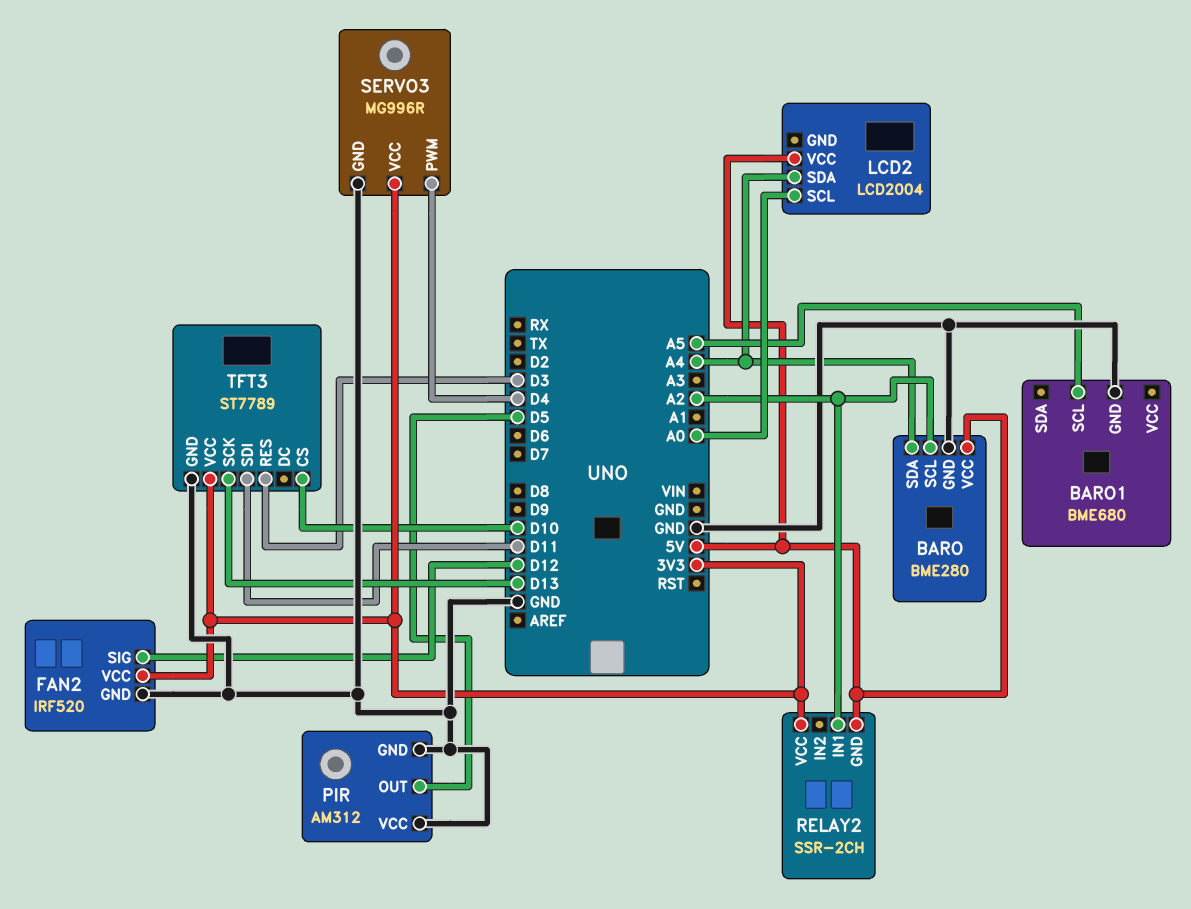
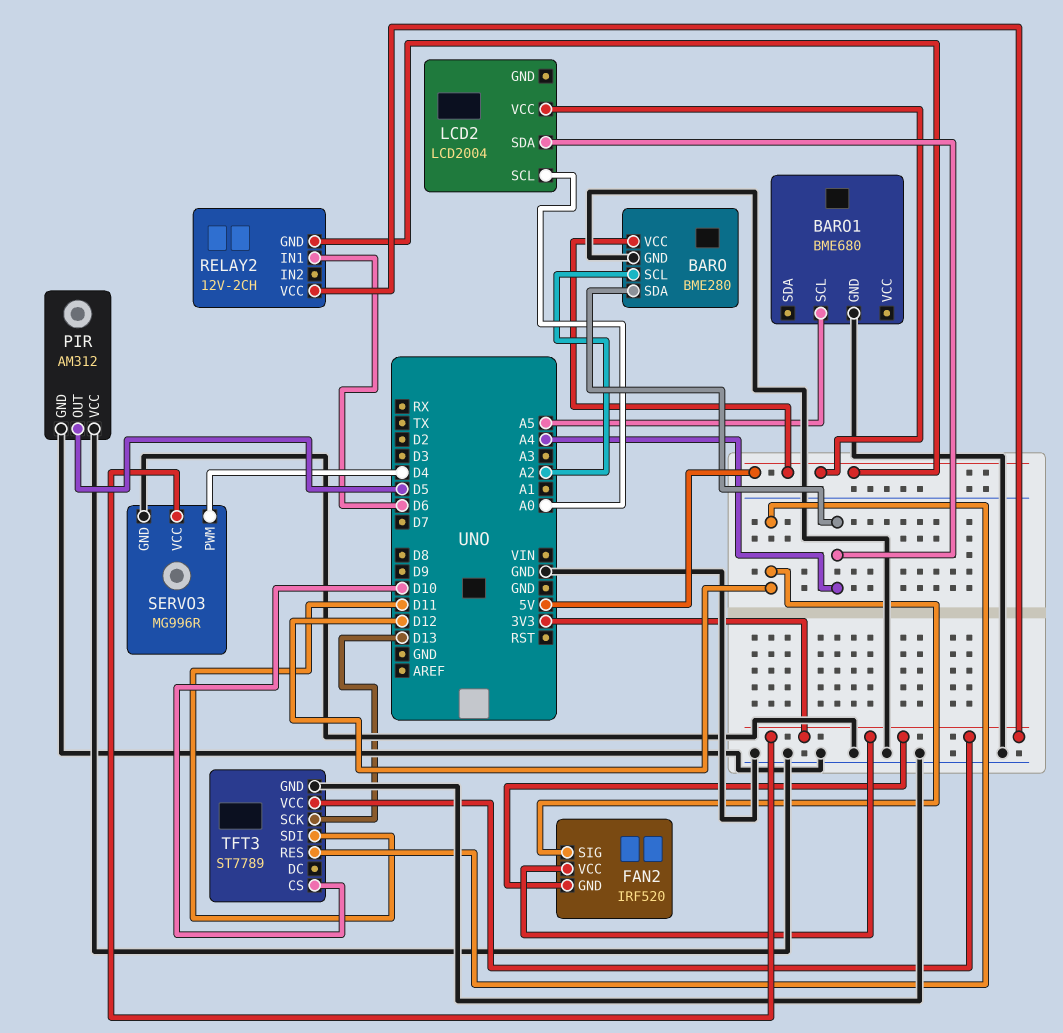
FAN2 pin GND: GND -> 3V3
RELAY2: SSR-2CH -> 12V-2CH
RELAY2 pin IN1: A2 -> D6
TFT3 pin RES: D3 -> D12

